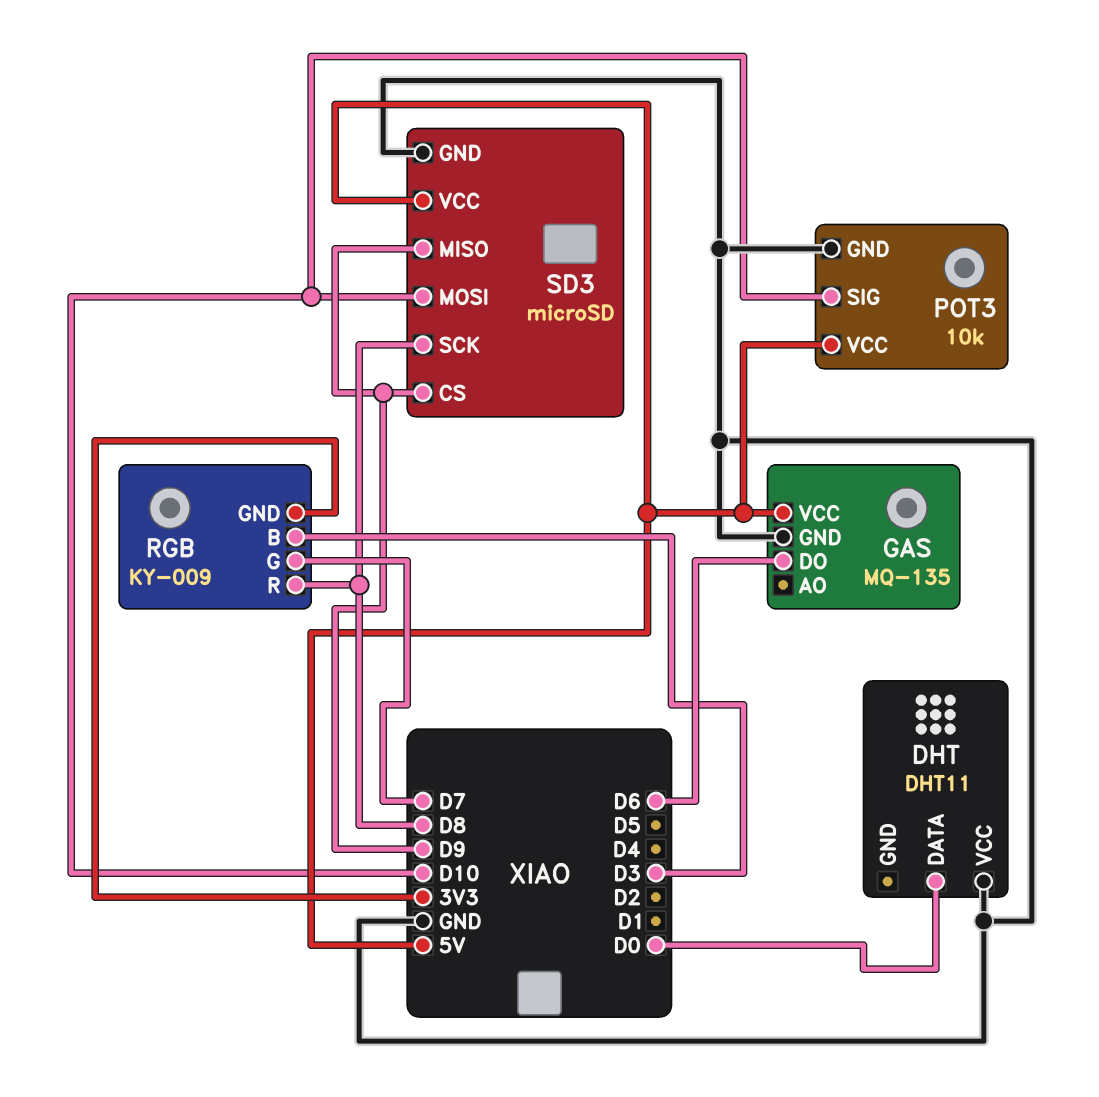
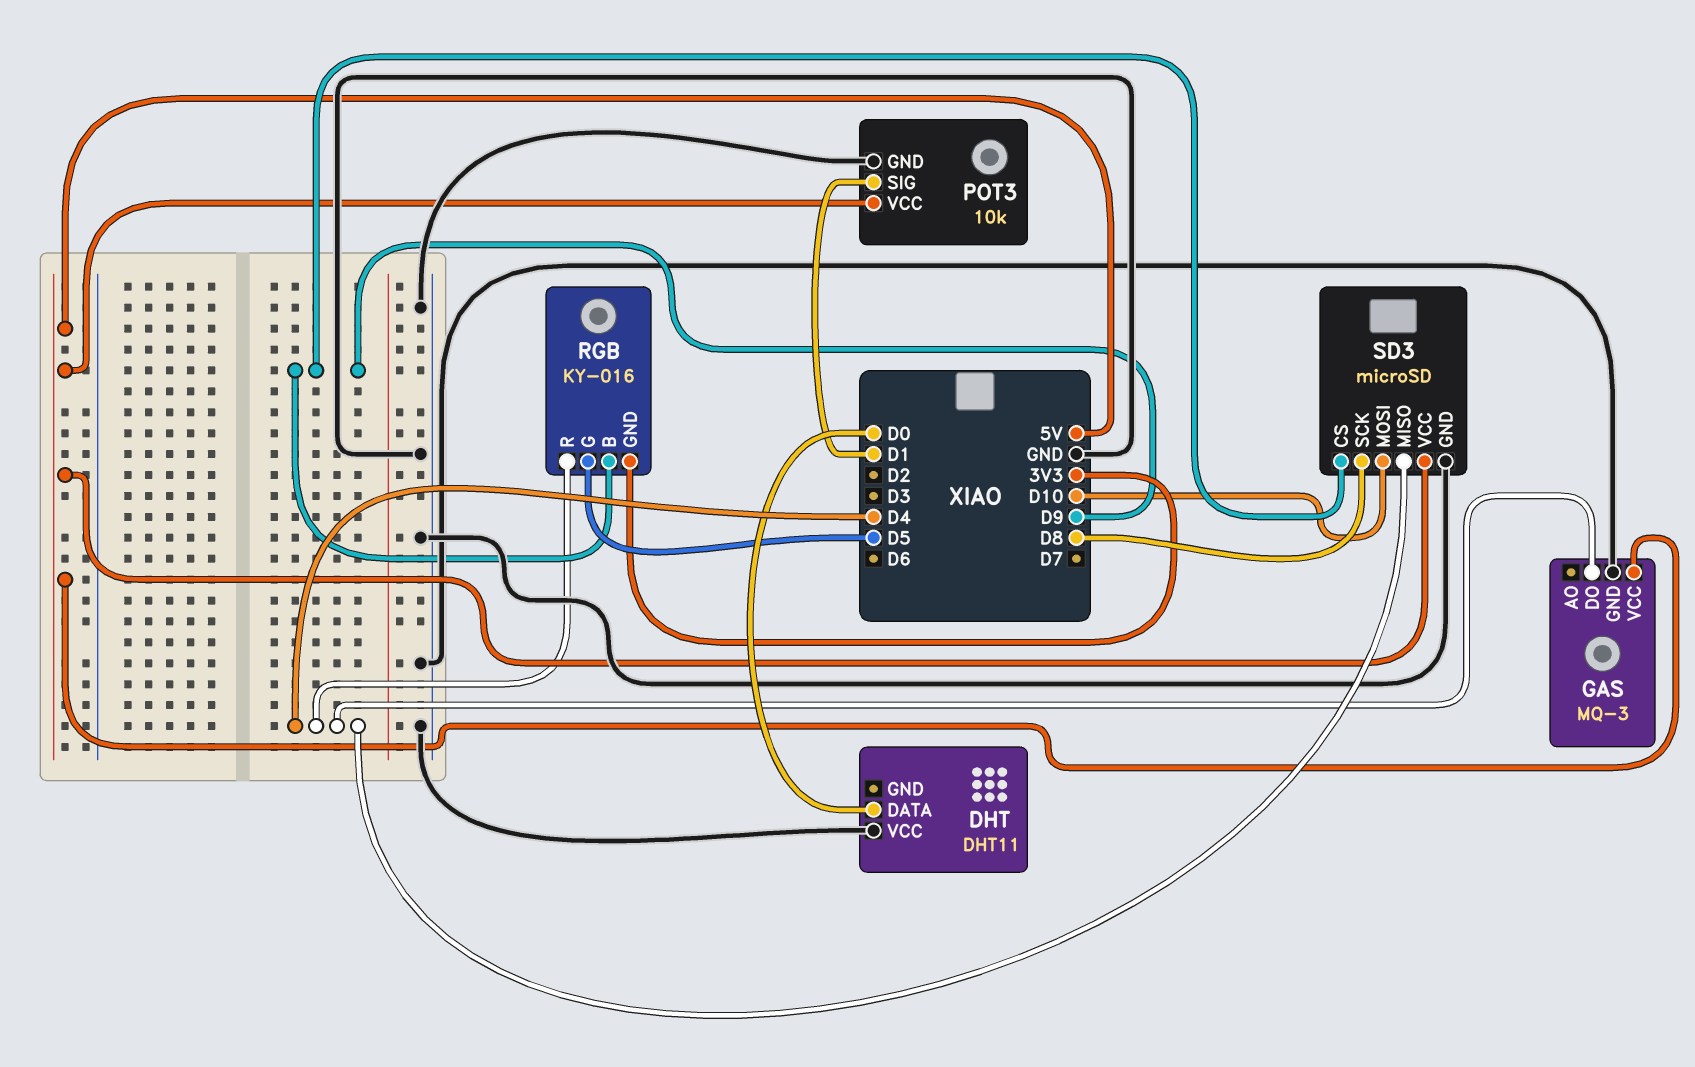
GAS: MQ-135 -> MQ-3
GAS pin DO: D6 -> D4
POT3 pin SIG: D10 -> D1
RGB: KY-009 -> KY-016
RGB pin B: D3 -> D9
RGB pin G: D7 -> D5
RGB pin R: D8 -> D4
SD3 pin MISO: D9 -> D4

